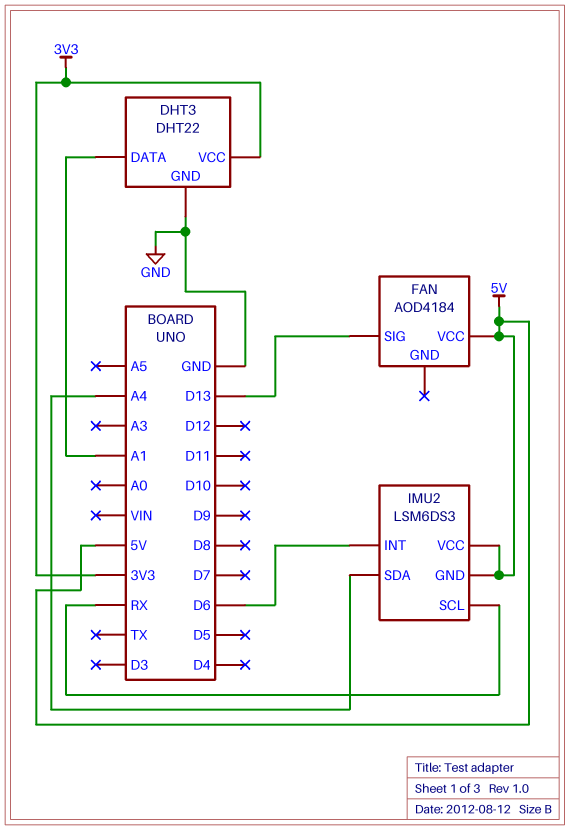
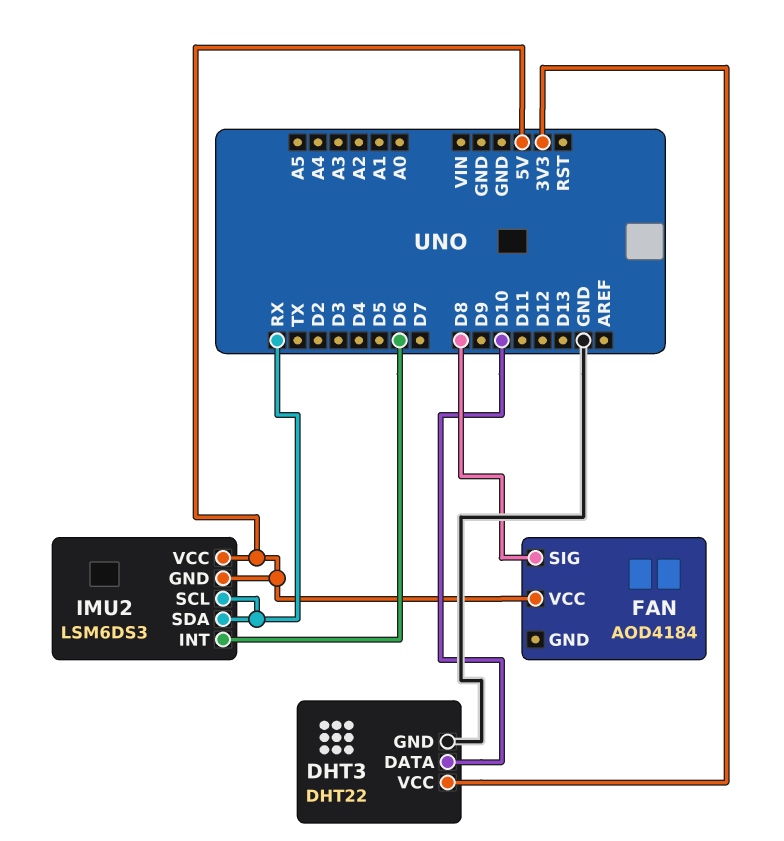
DHT3 pin DATA: A1 -> D10
FAN pin SIG: D13 -> D8
IMU2 pin SDA: A4 -> RX

